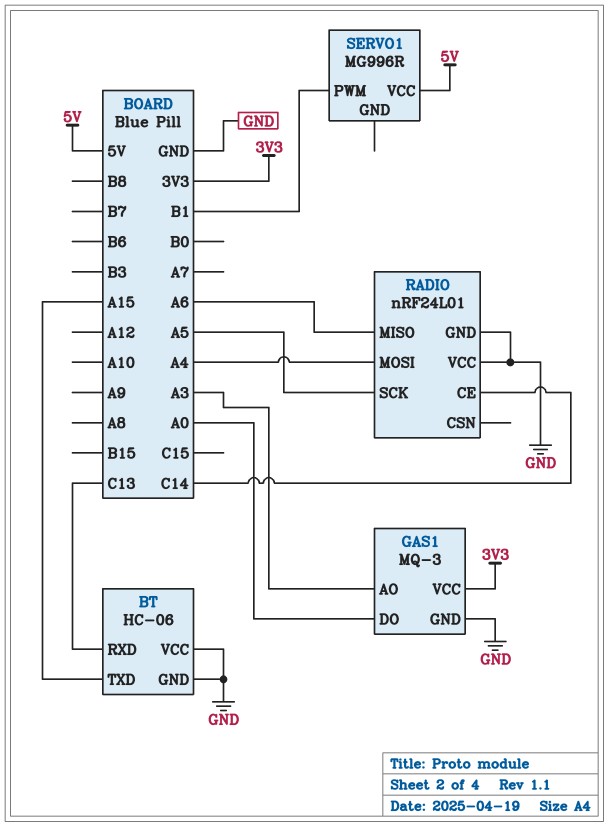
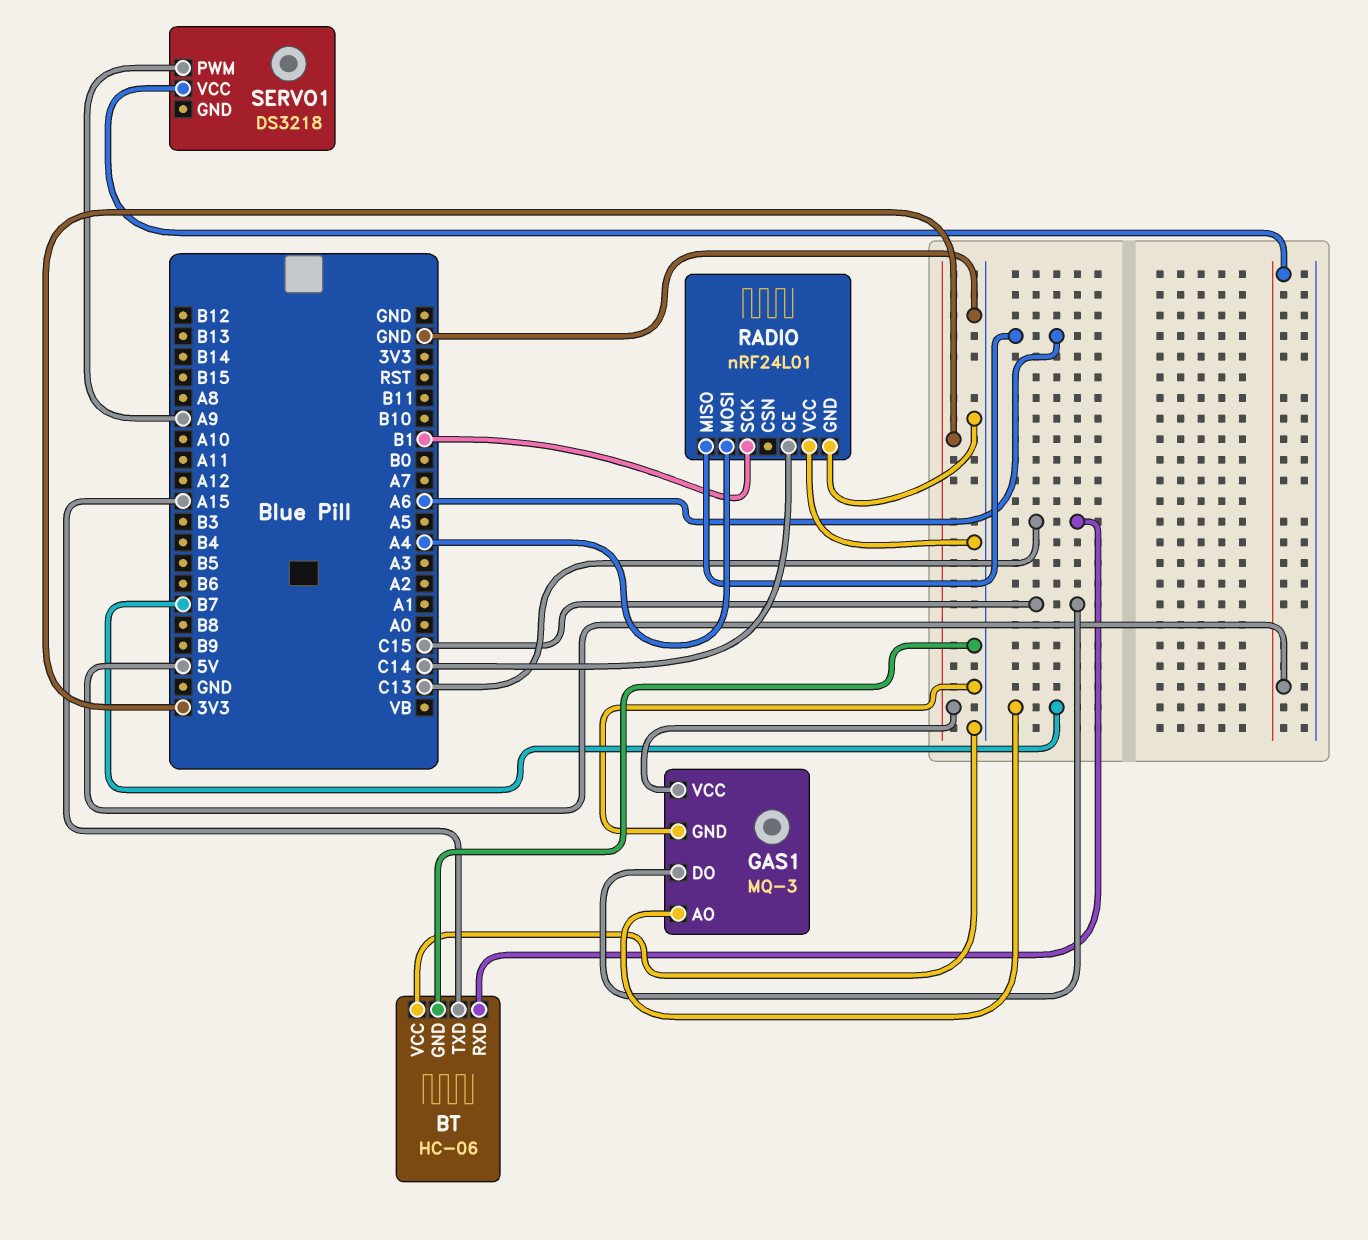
GAS1 pin AO: A3 -> B7
GAS1 pin DO: A0 -> C15
RADIO pin SCK: A5 -> B1
SERVO1: MG996R -> DS3218
SERVO1 pin PWM: B1 -> A9

